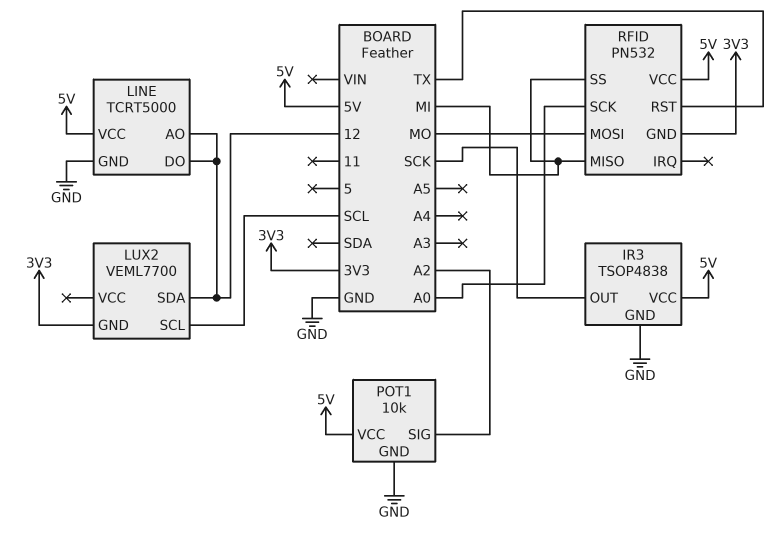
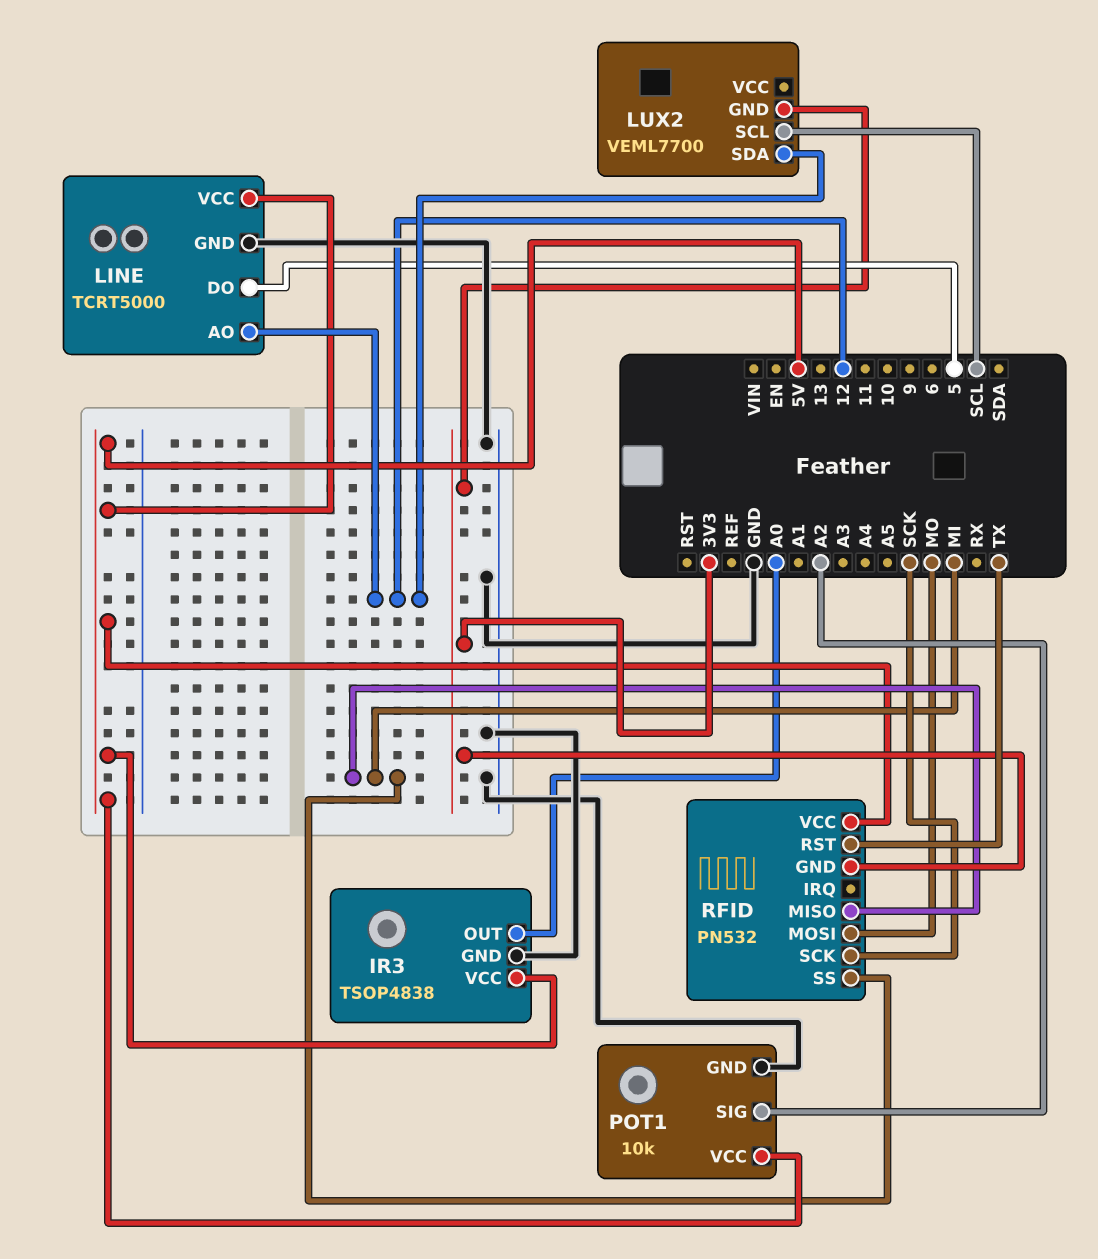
IR3 pin OUT: SCK -> A0
LINE pin DO: 12 -> 5
RFID pin SCK: A0 -> SCK

